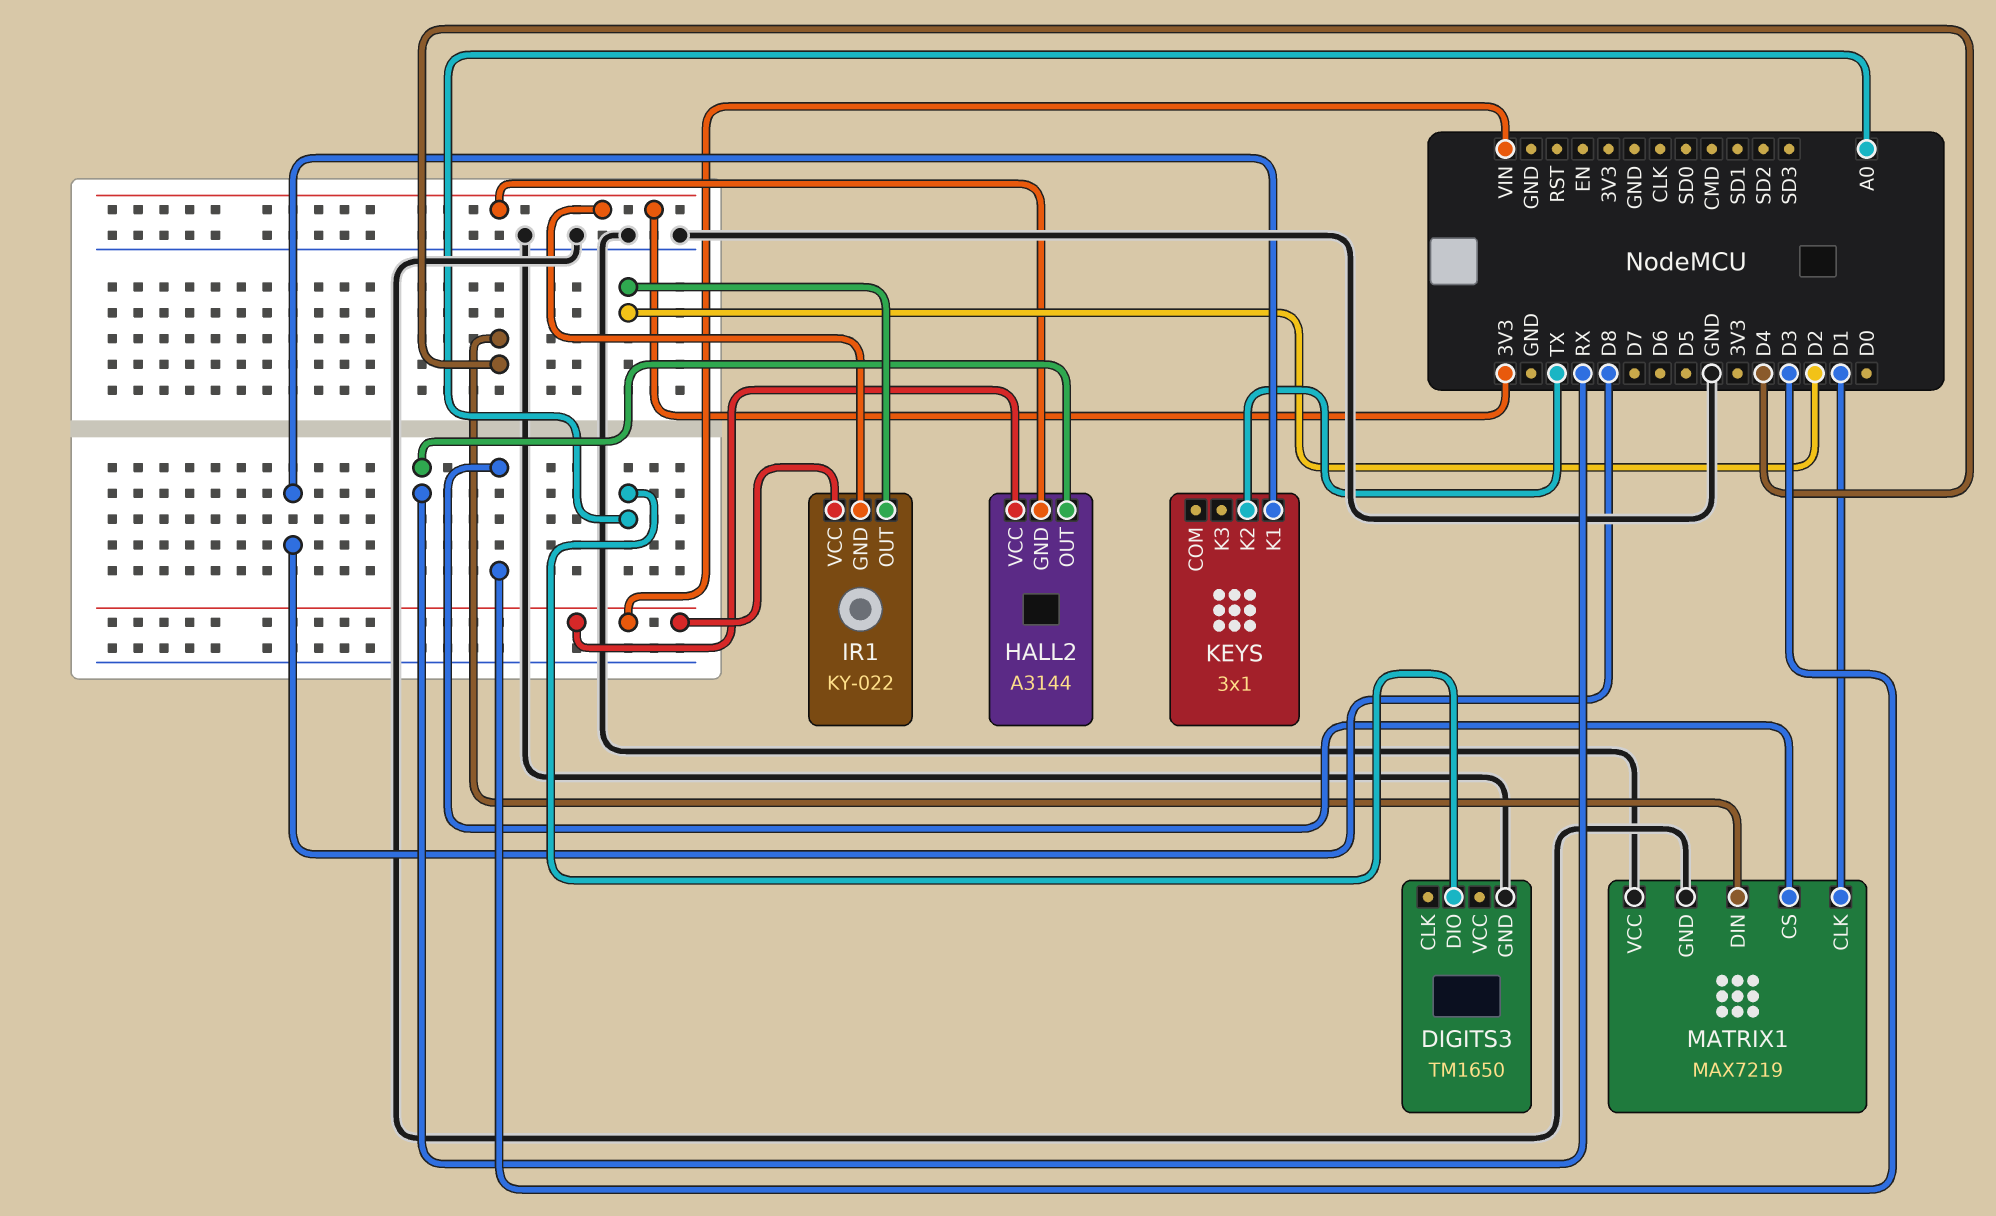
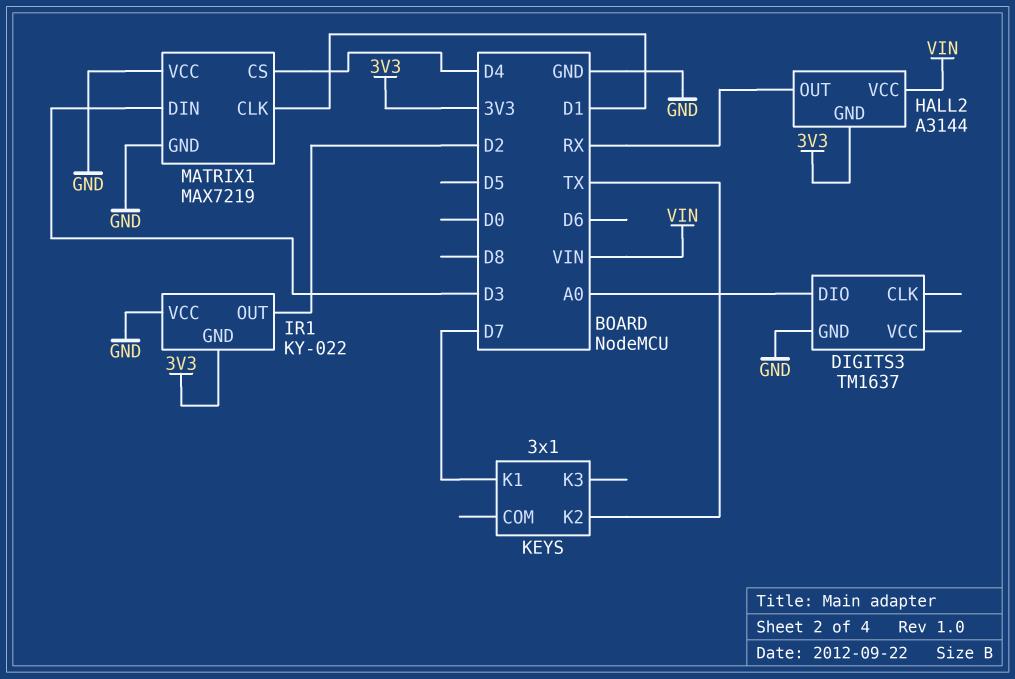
DIGITS3: TM1650 -> TM1637
IR1 pin VCC: VIN -> GND
KEYS pin K1: D8 -> D7
MATRIX1 pin CS: D3 -> D4
MATRIX1 pin DIN: D4 -> D3

